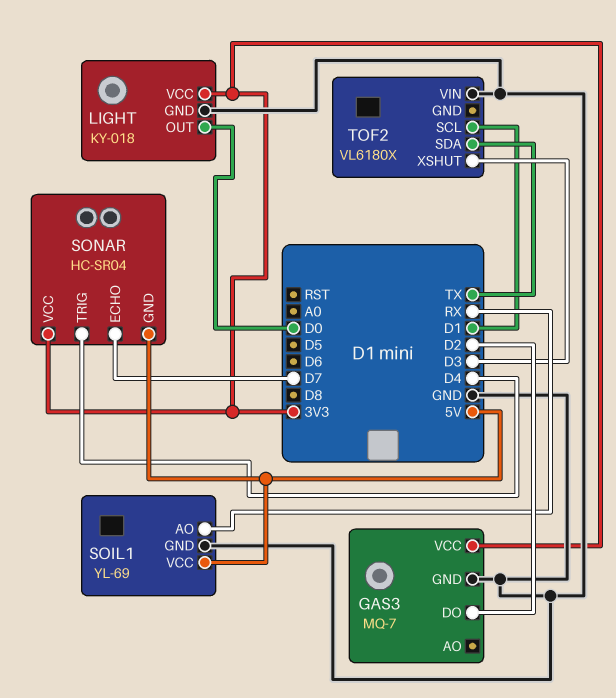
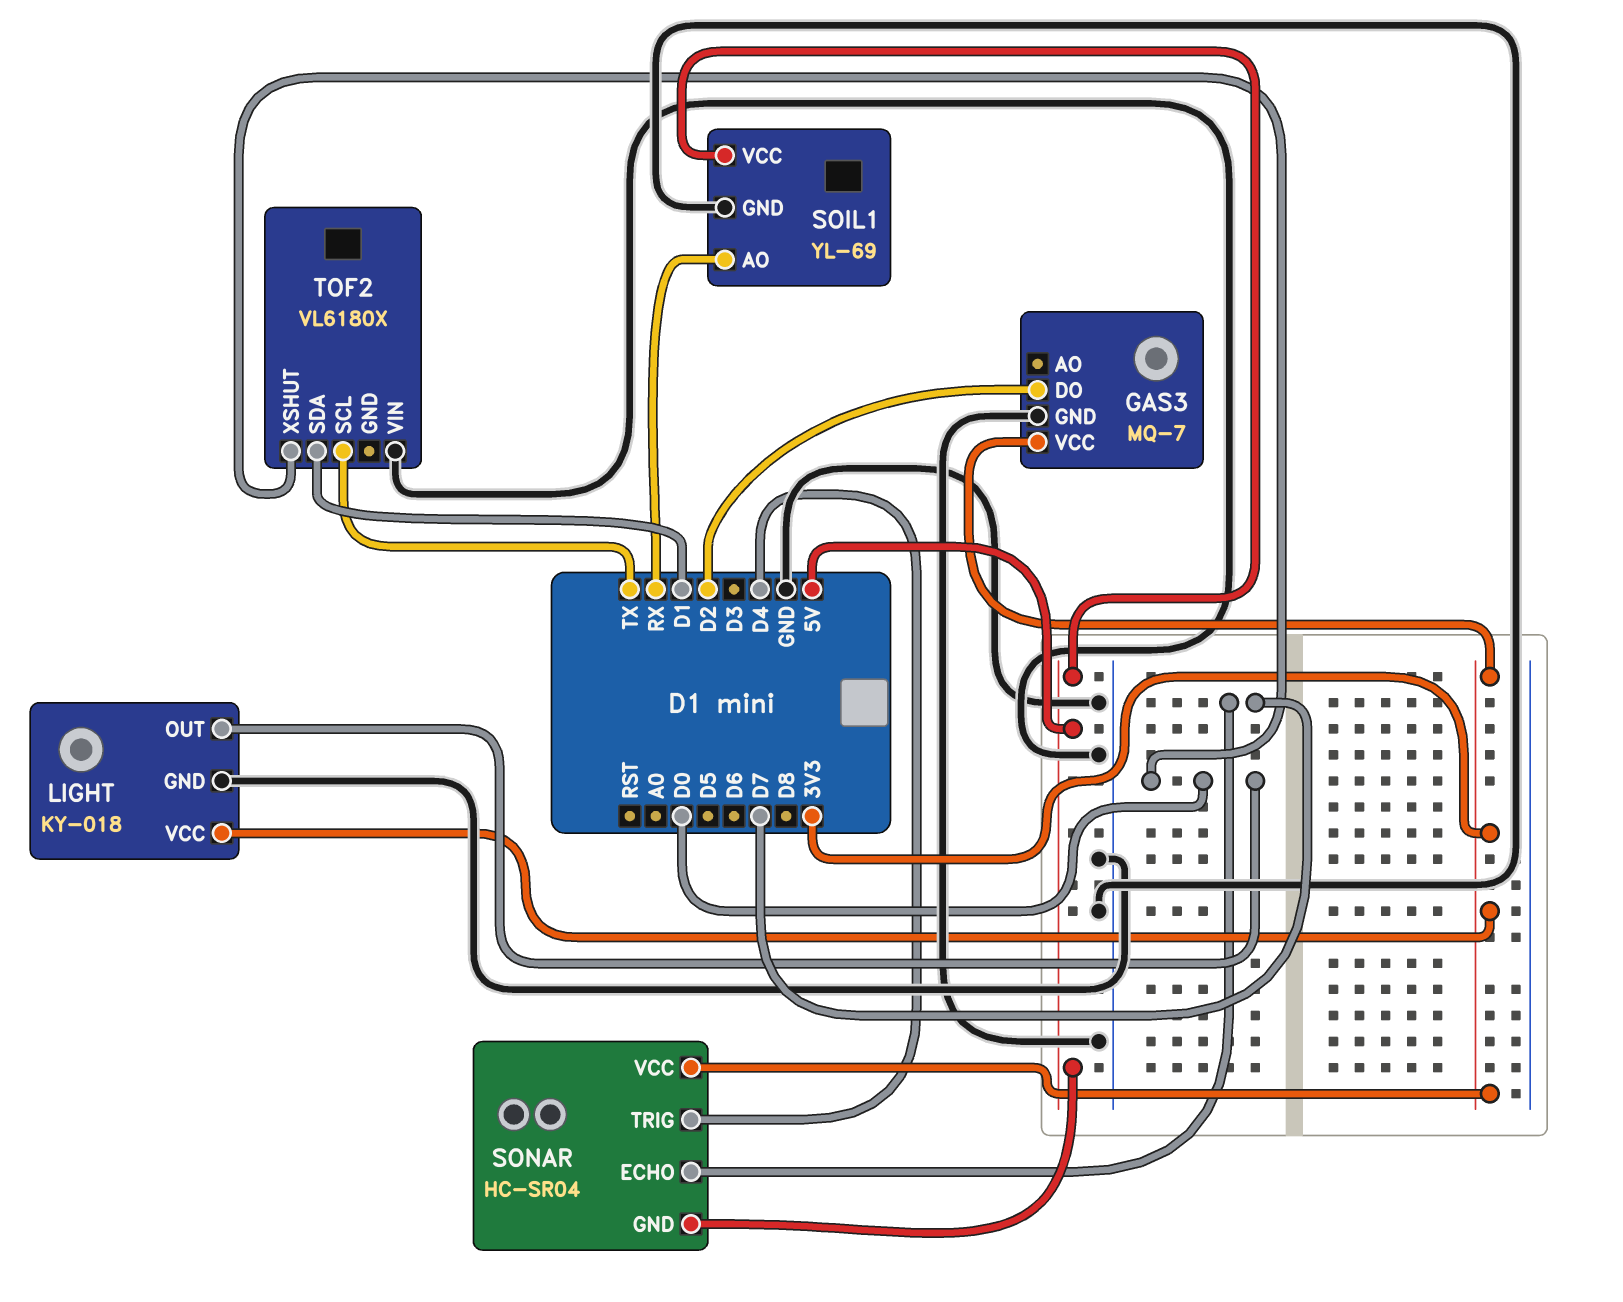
TOF2 pin SCL: D1 -> TX
TOF2 pin SDA: TX -> D1
TOF2 pin XSHUT: D3 -> D0

